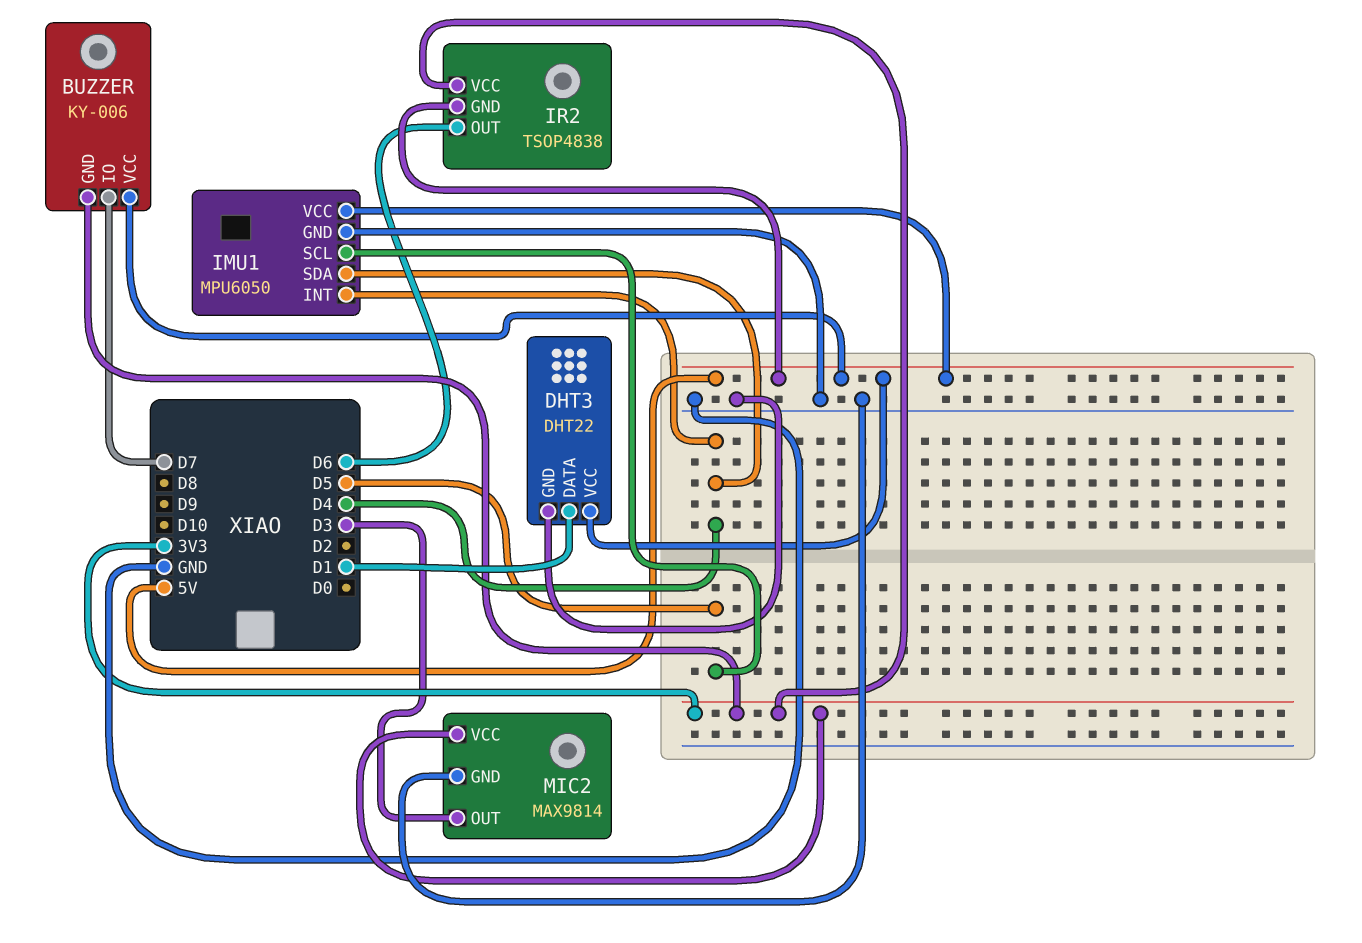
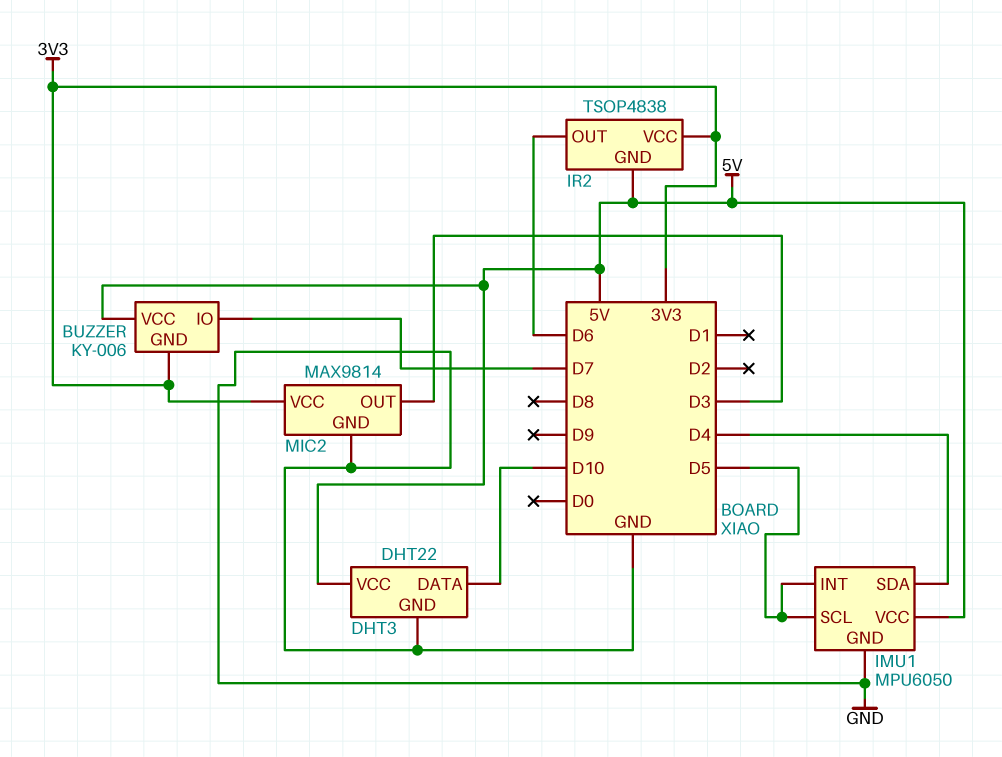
DHT3 pin DATA: D1 -> D10
IMU1 pin INT: D4 -> D5

